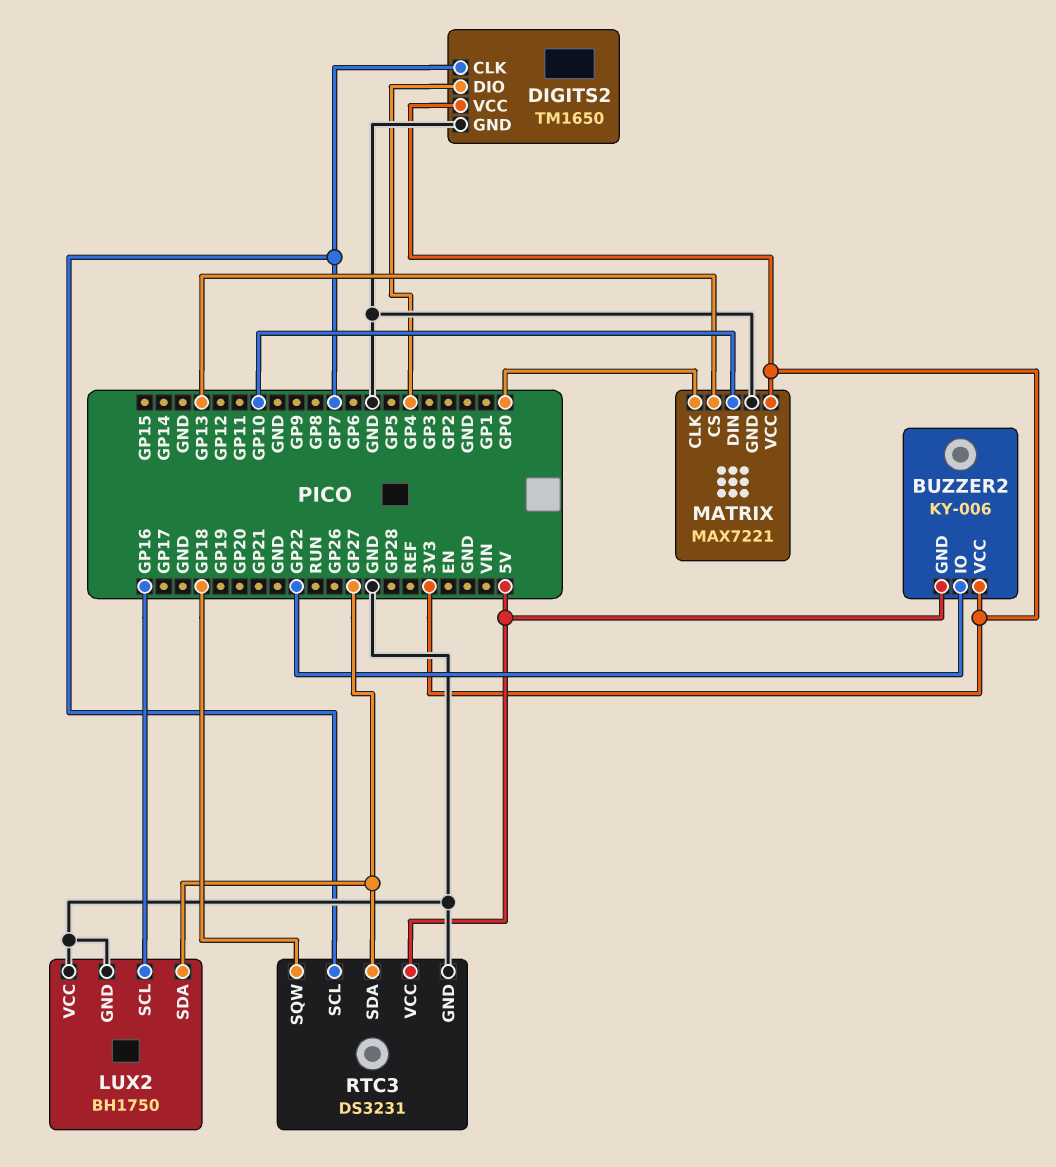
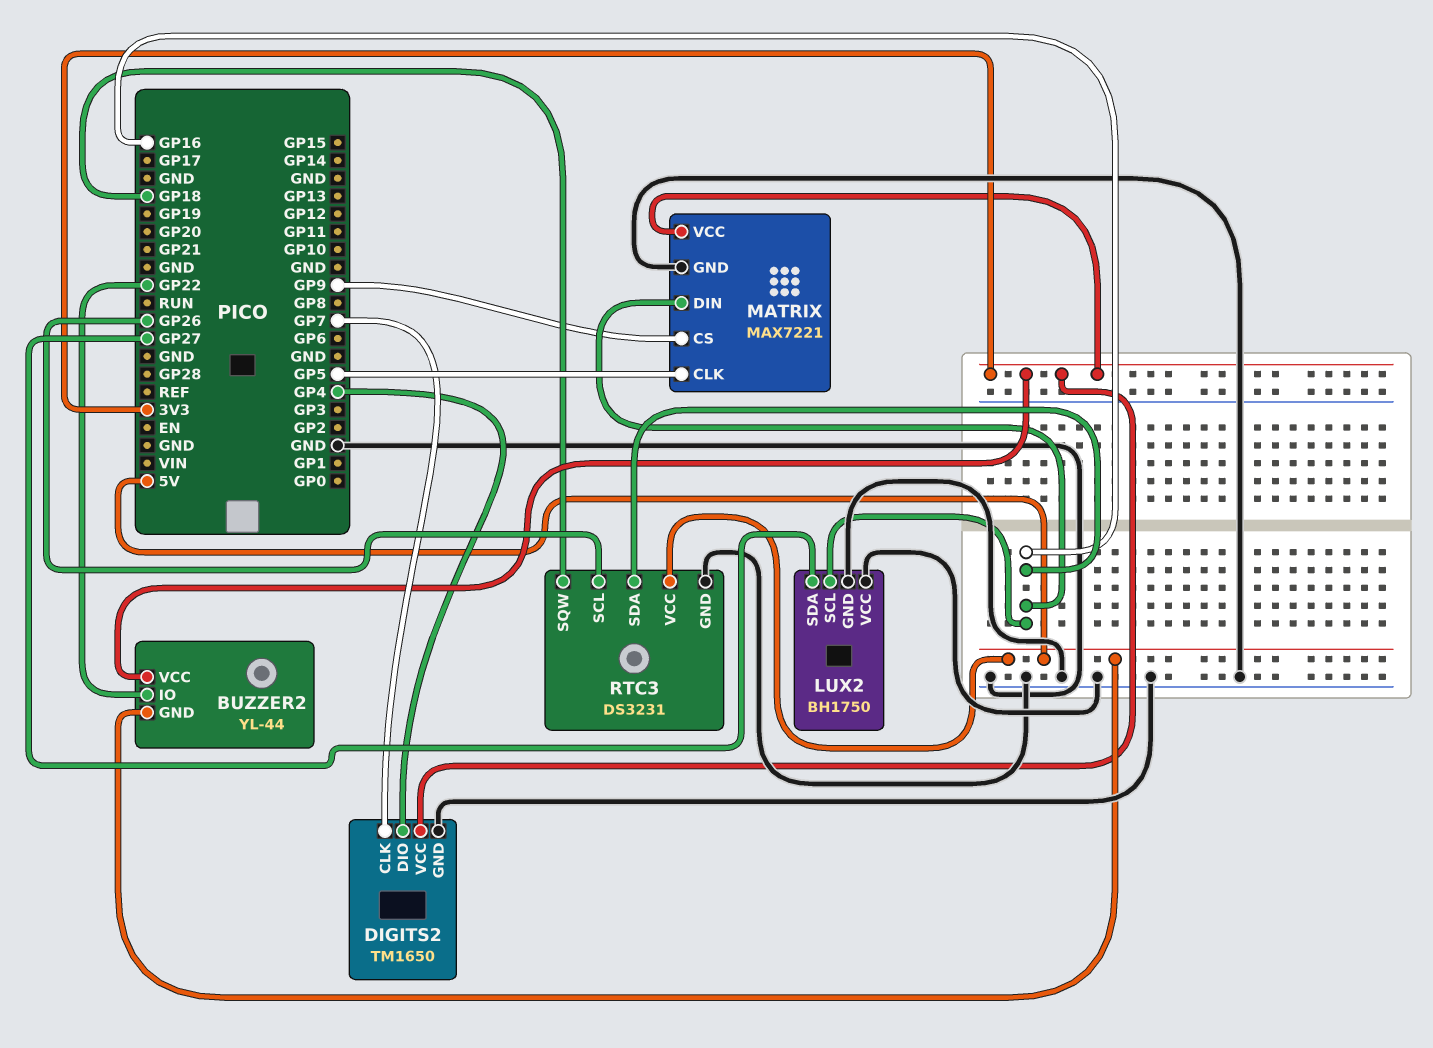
BUZZER2: KY-006 -> YL-44
MATRIX pin CLK: GP0 -> GP5
MATRIX pin CS: GP13 -> GP9
MATRIX pin DIN: GP10 -> GP16
RTC3 pin SCL: GP7 -> GP26
RTC3 pin SDA: GP27 -> GP16

